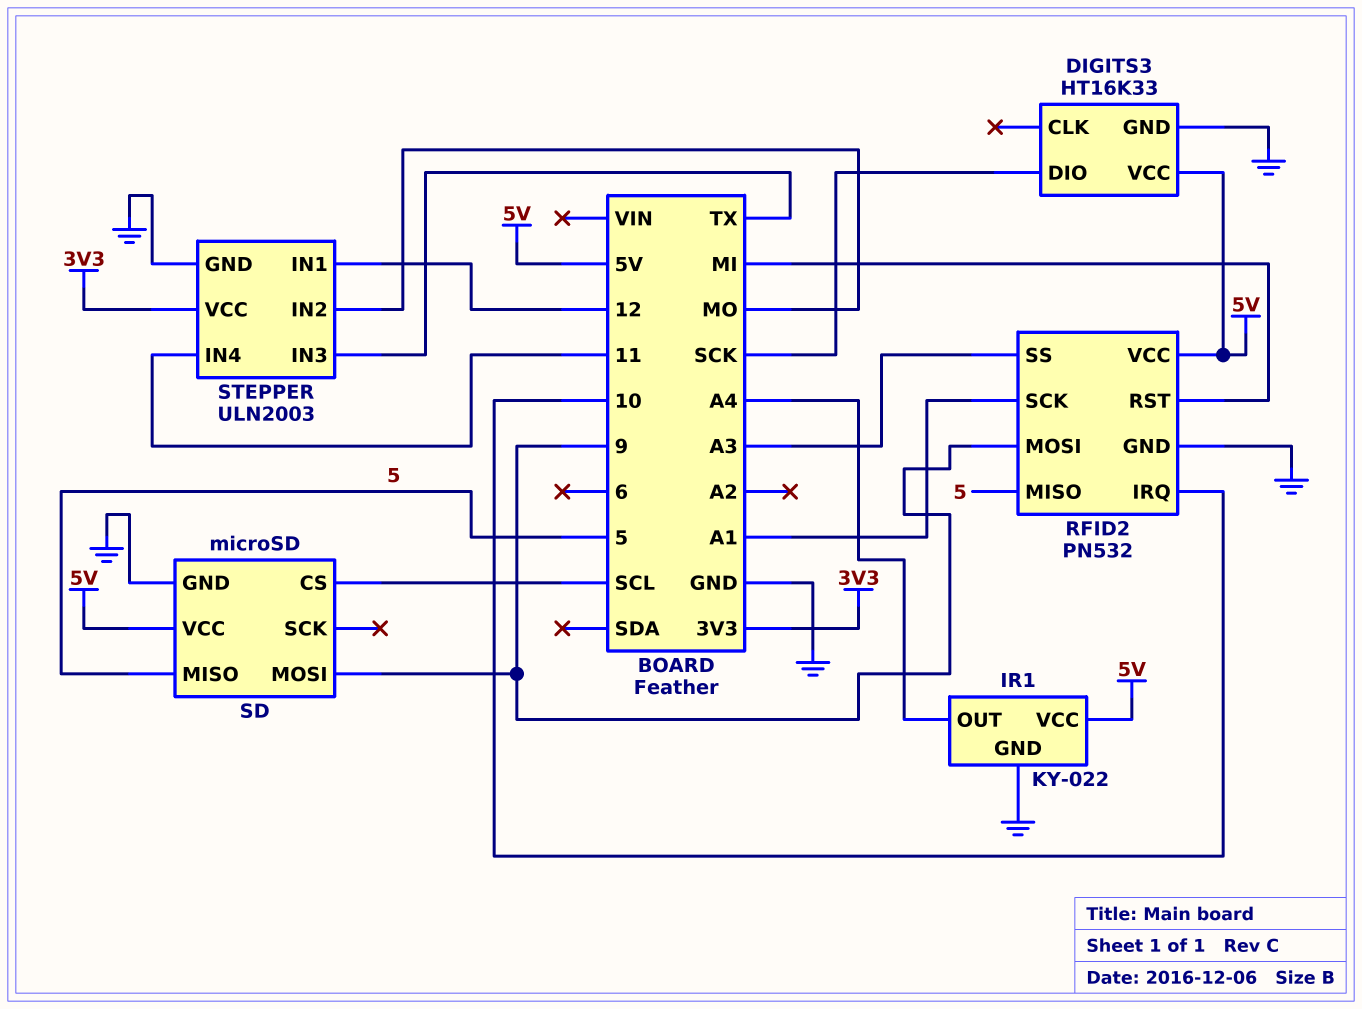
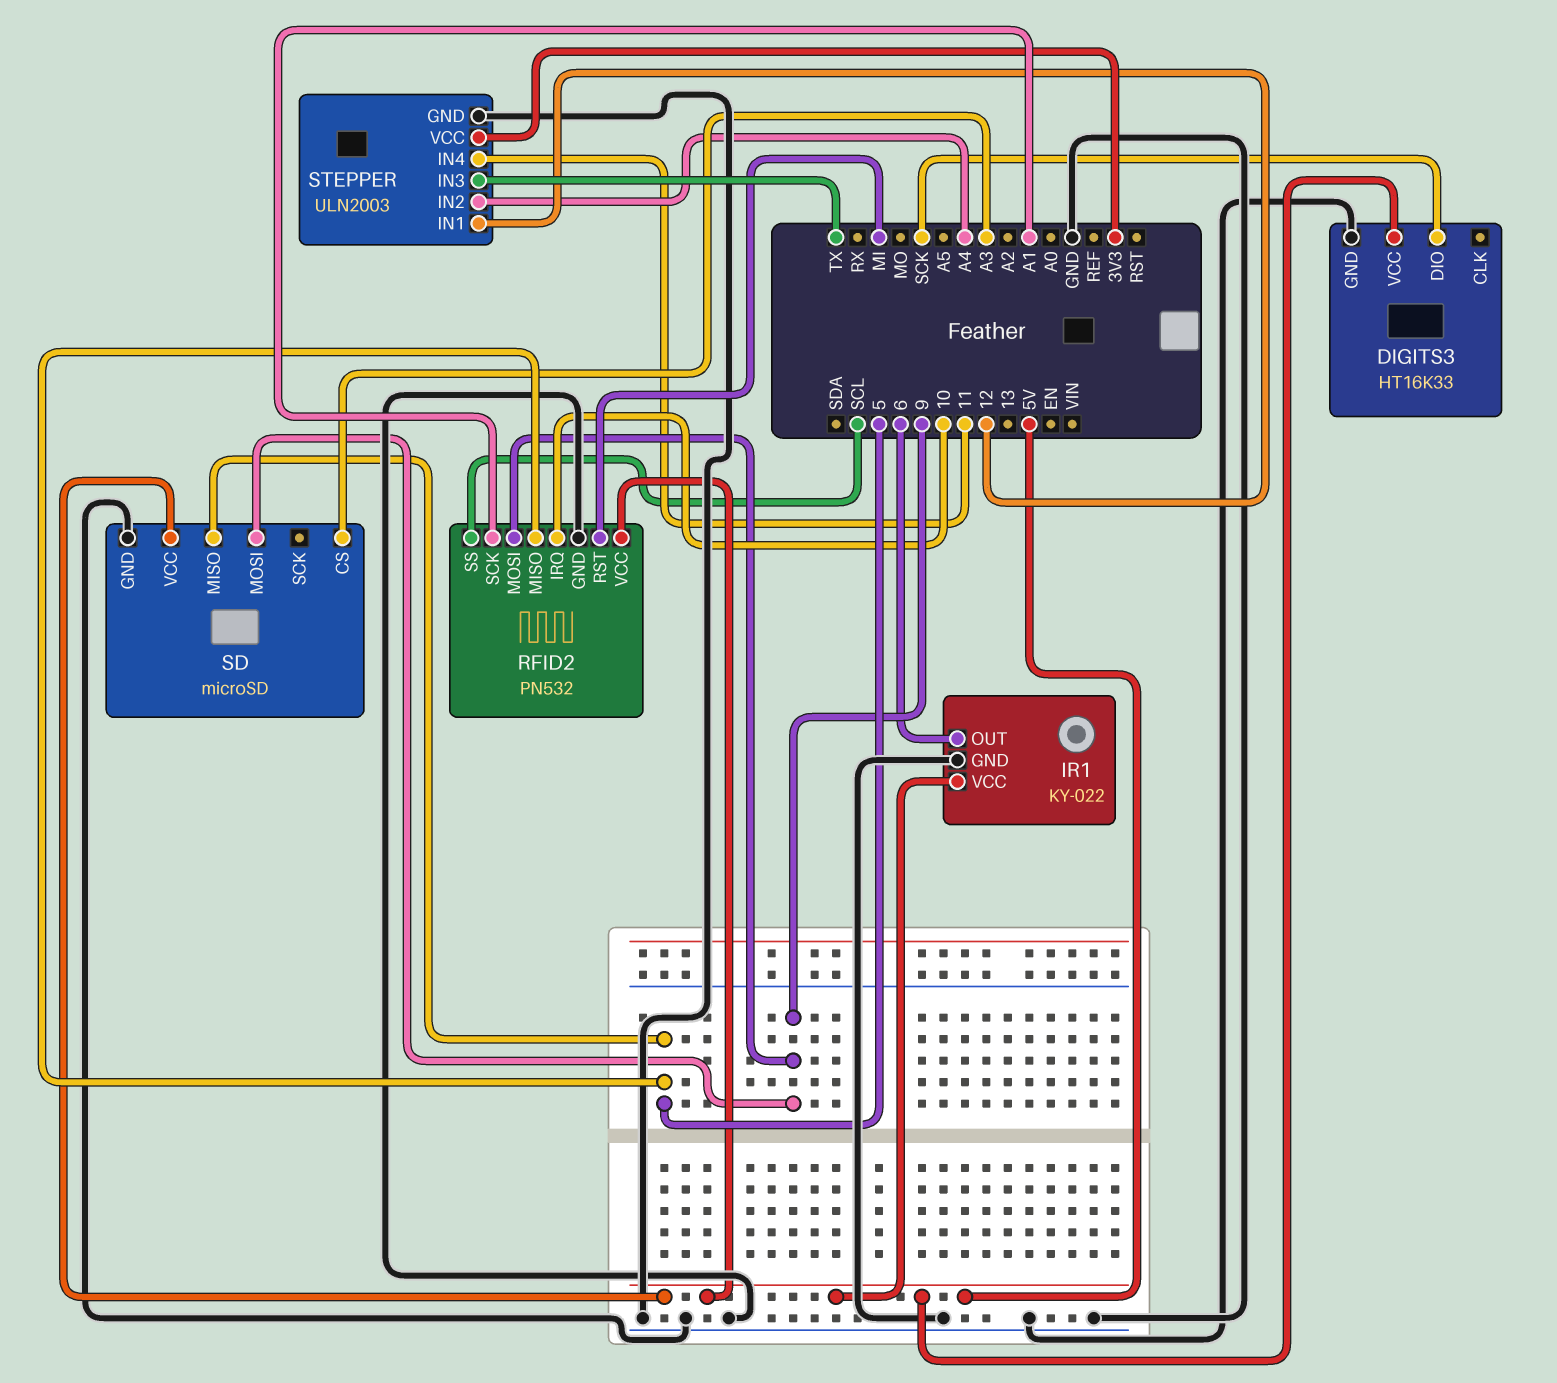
IR1 pin OUT: A4 -> 6
RFID2 pin SS: A3 -> SCL
SD pin CS: SCL -> A3
STEPPER pin IN2: MO -> A4

